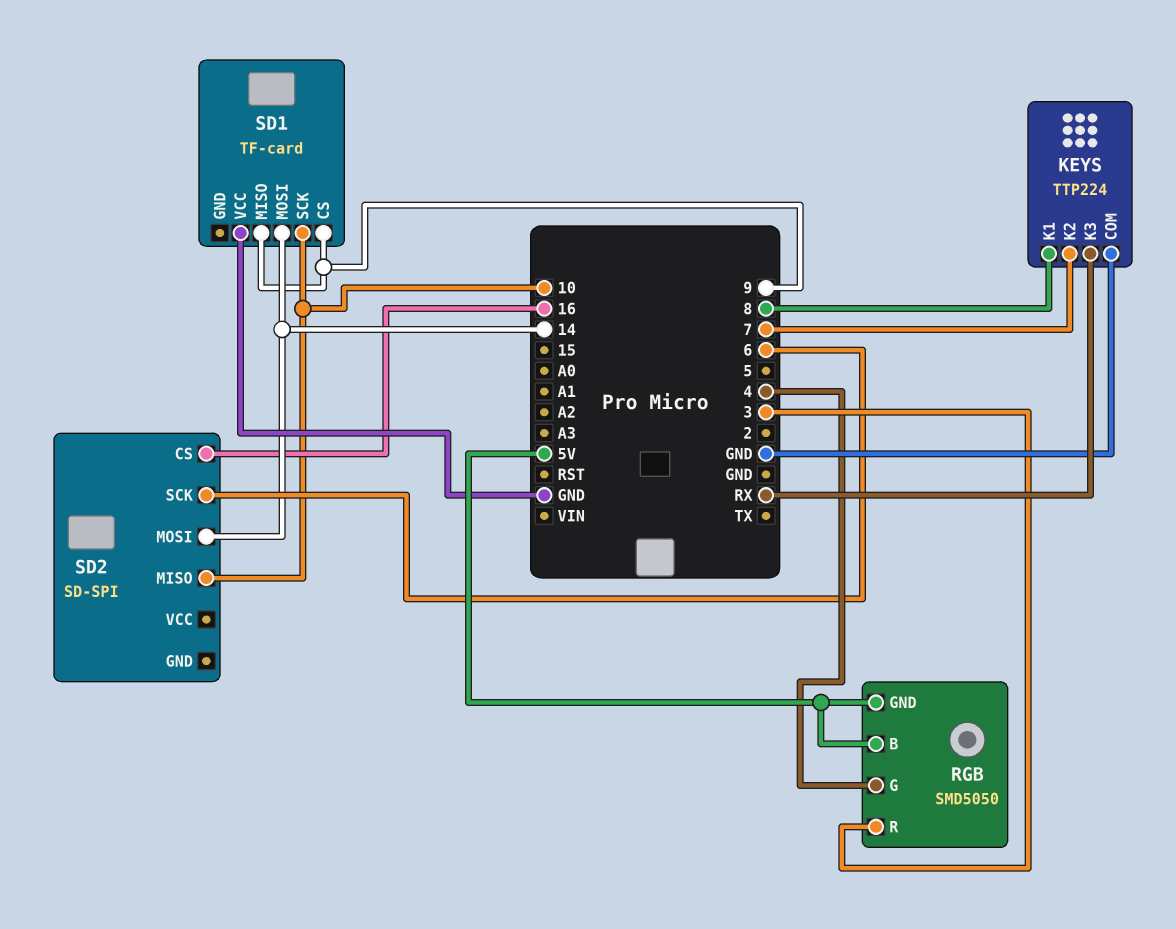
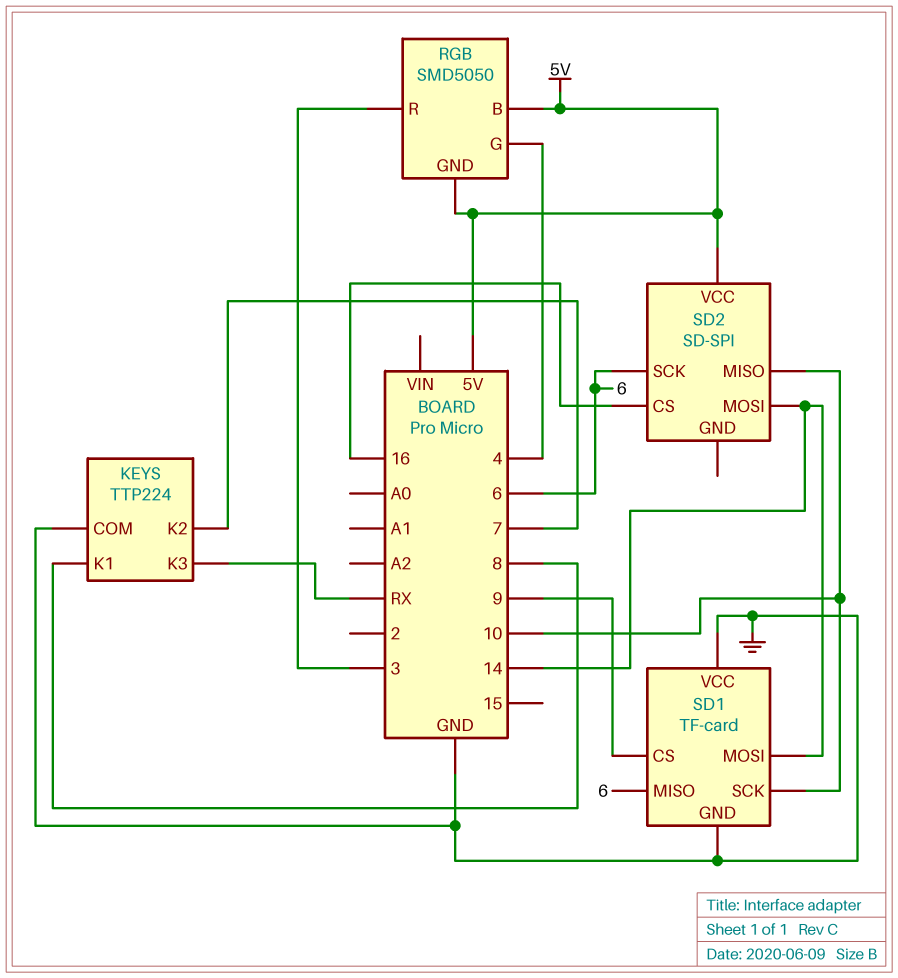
SD1 pin GND: none -> GND
SD1 pin MISO: 9 -> 6
SD2 pin VCC: none -> 5V

